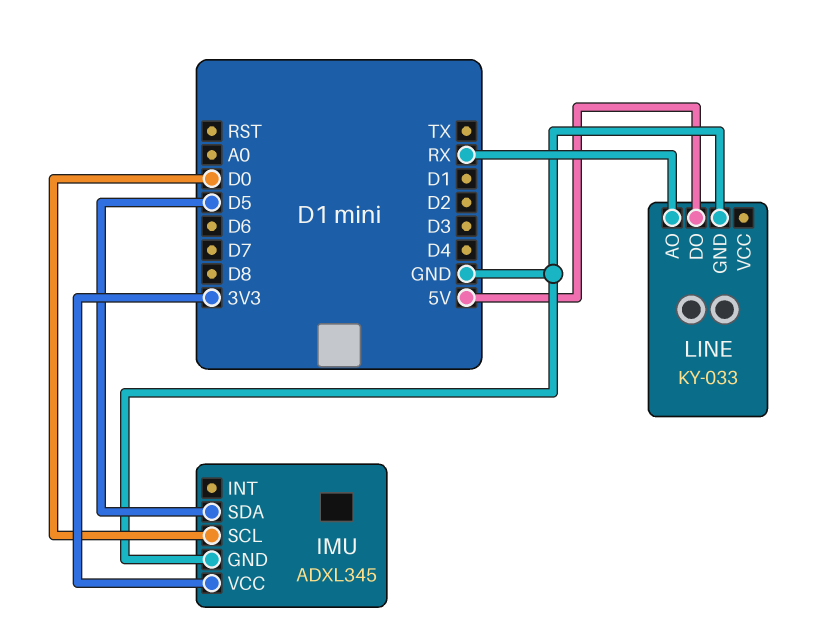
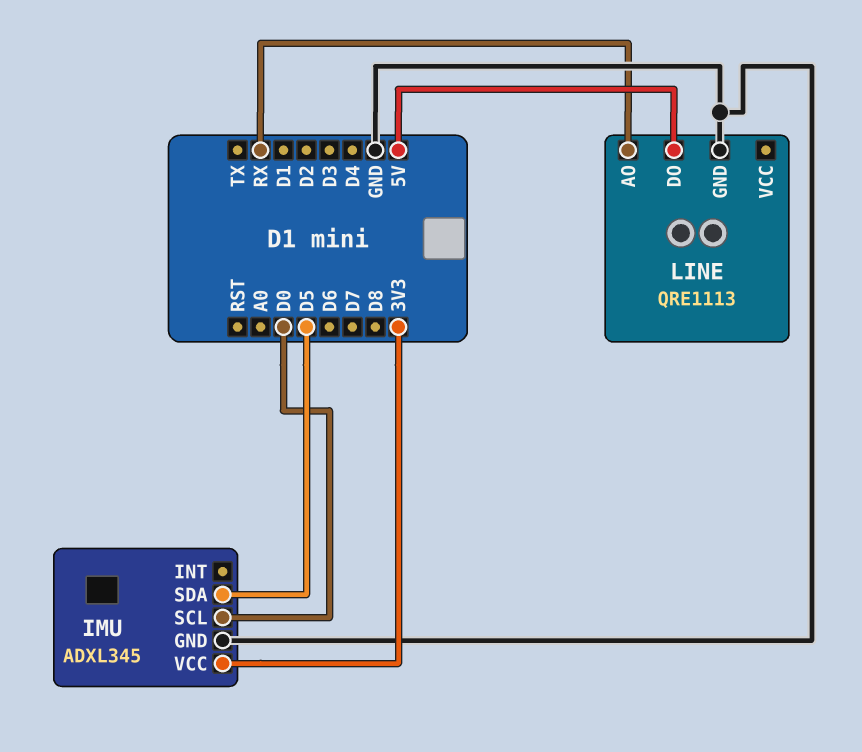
LINE: KY-033 -> QRE1113

